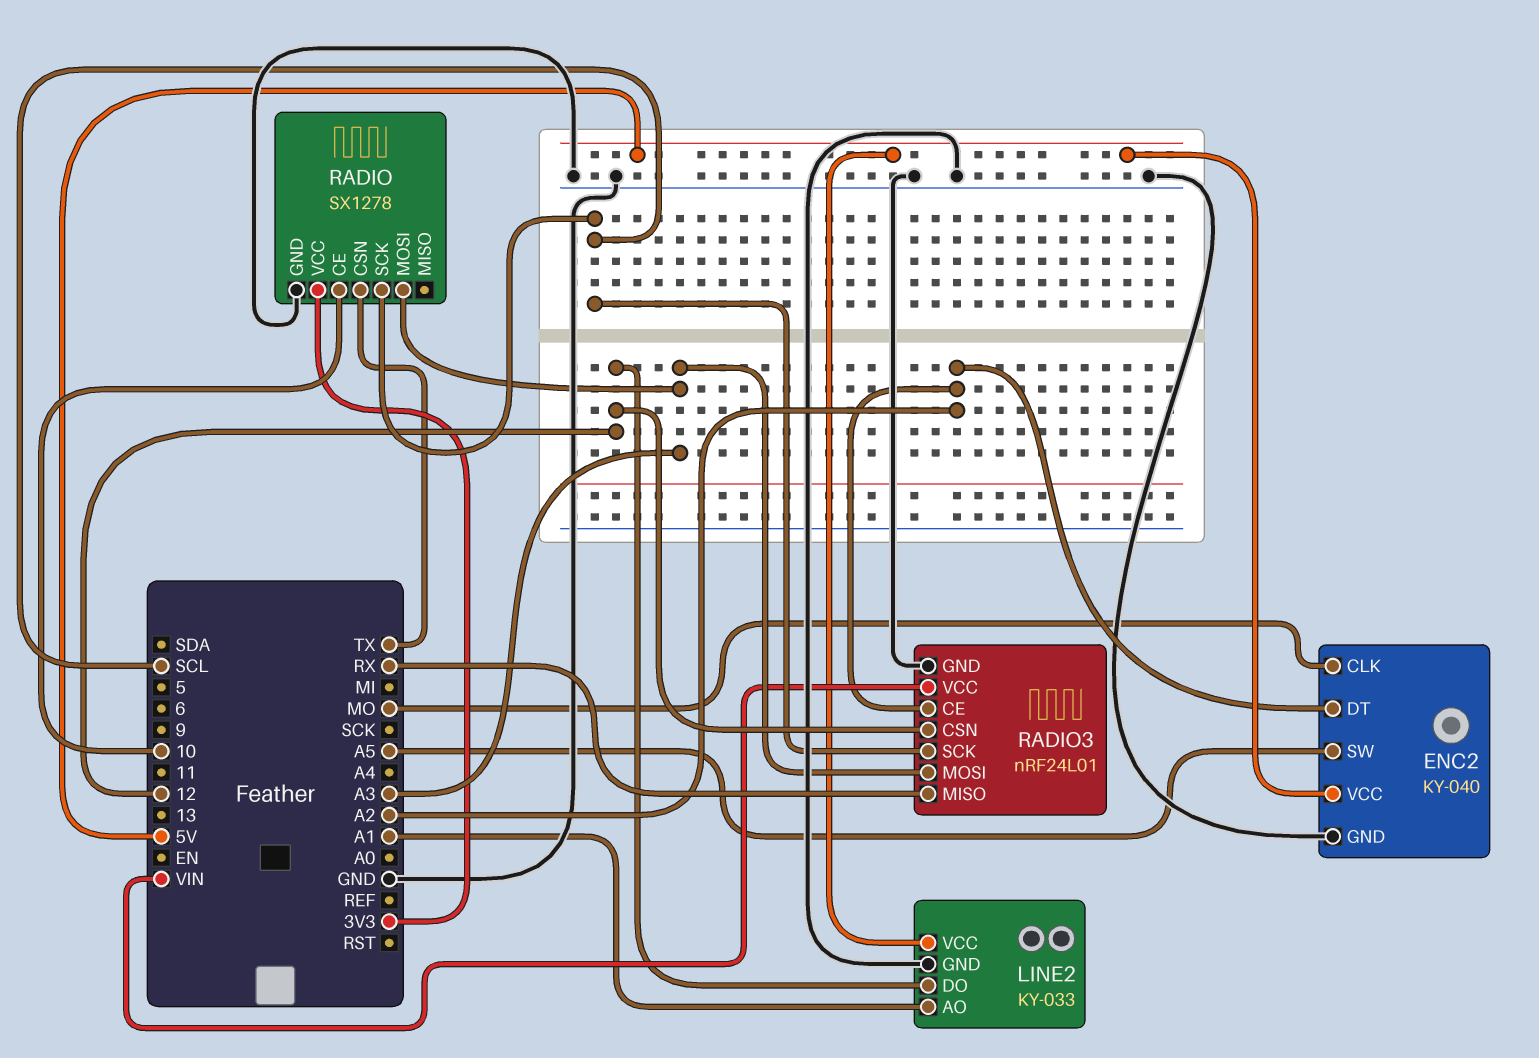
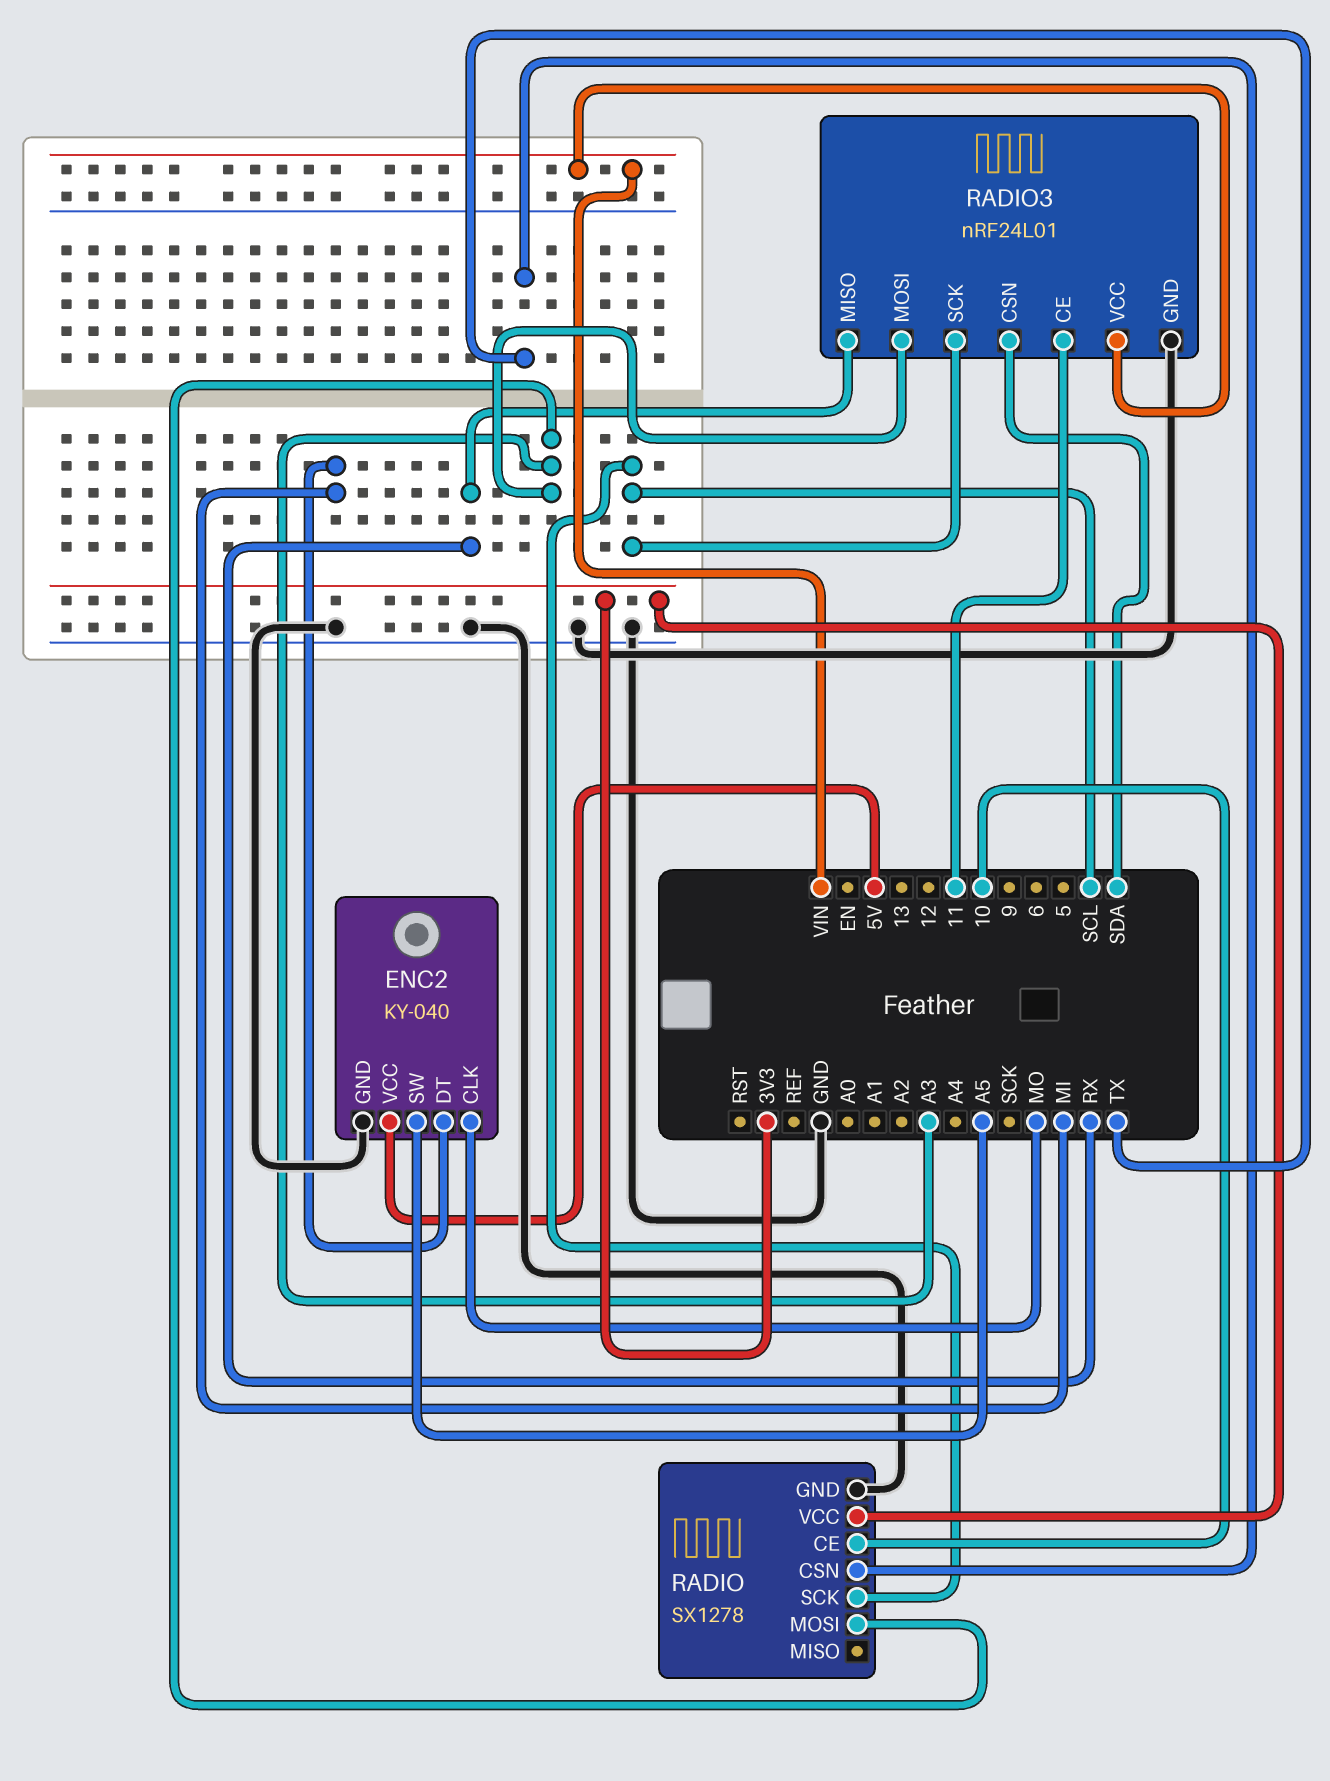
ENC2 pin DT: A2 -> MI
LINE2: KY-033 -> none
LINE2 pin AO: A1 -> none
LINE2 pin DO: 12 -> none
LINE2 pin GND: GND -> none
LINE2 pin VCC: 5V -> none
RADIO3 pin CE: A2 -> 11
RADIO3 pin CSN: 12 -> SDA

